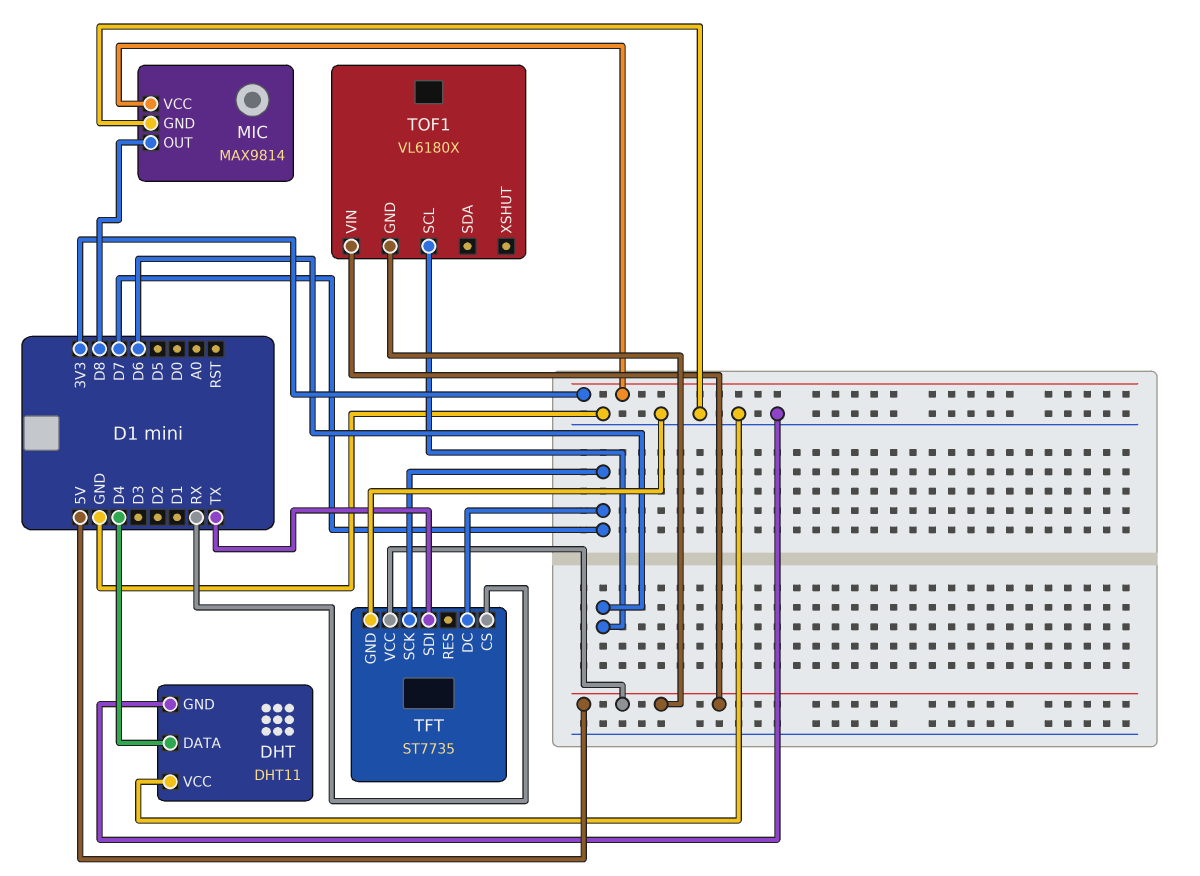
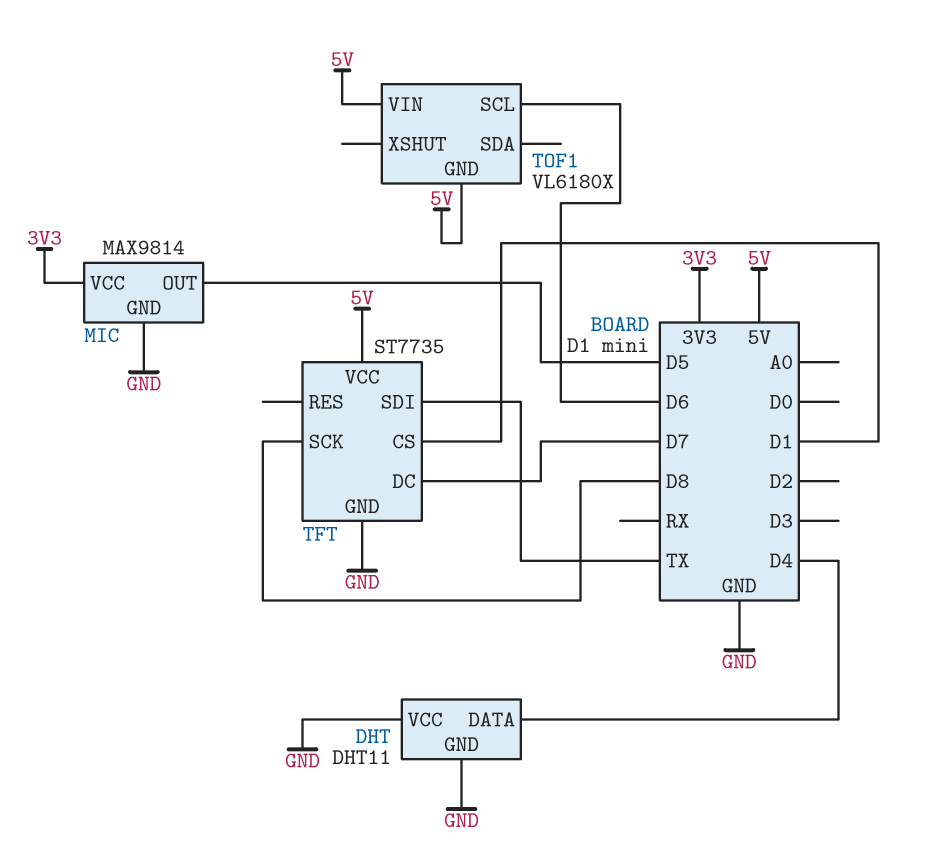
MIC pin OUT: D8 -> D5
TFT pin CS: RX -> D1
TFT pin SCK: D7 -> D8

